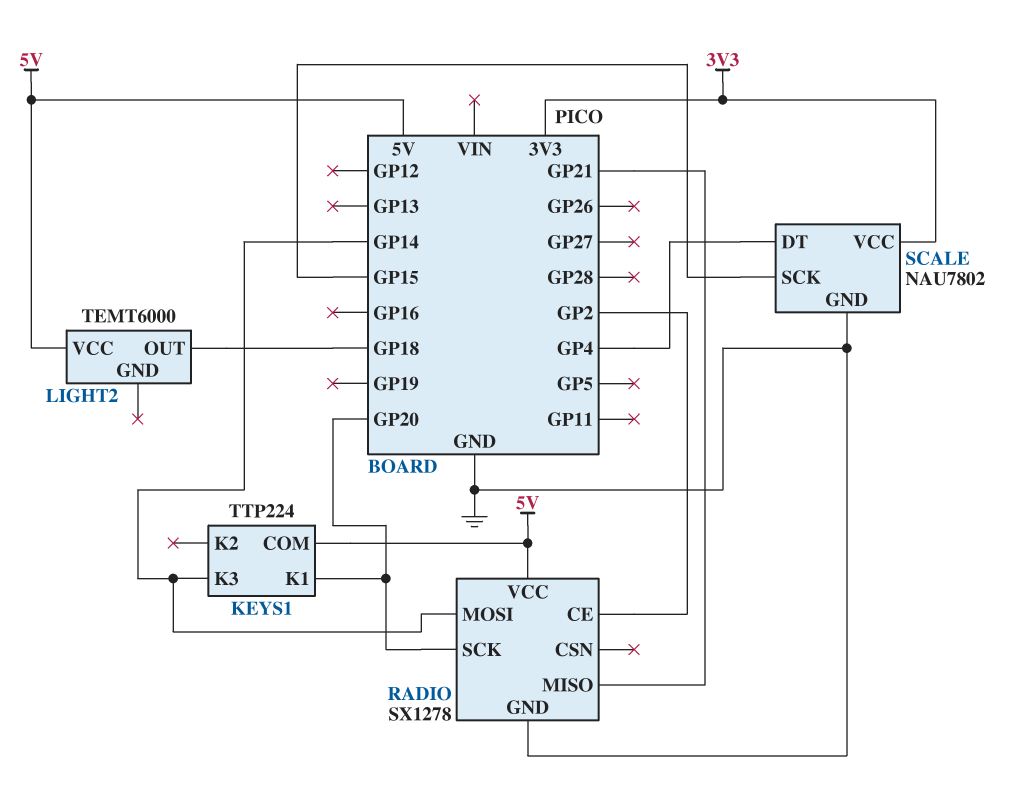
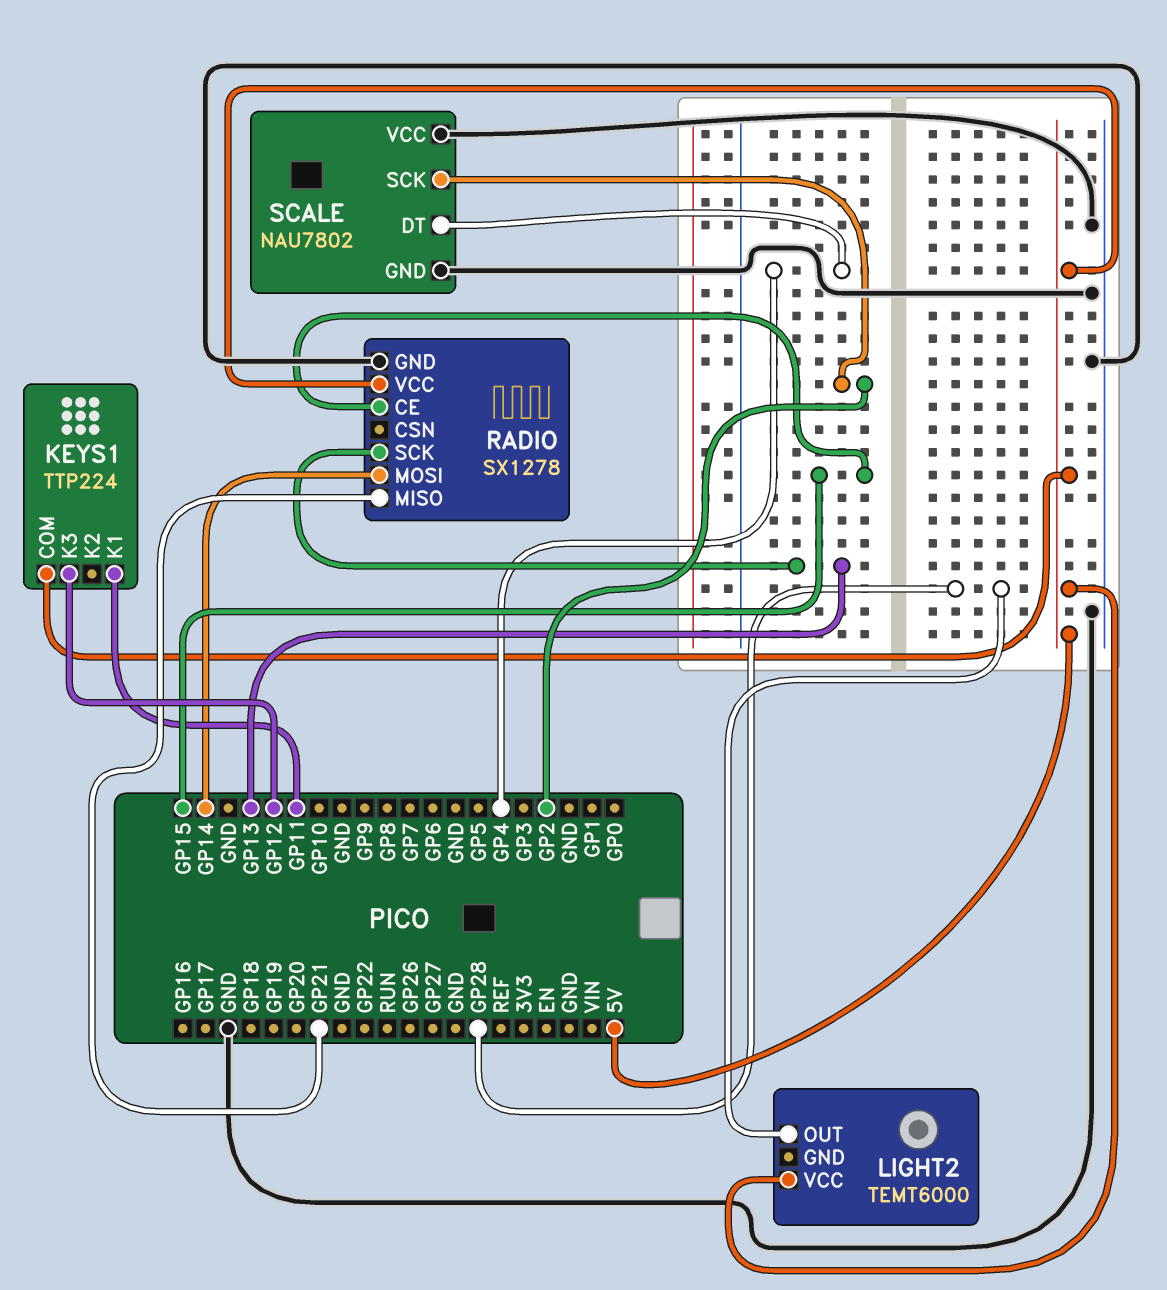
KEYS1 pin K1: GP20 -> GP11
KEYS1 pin K3: GP14 -> GP12
LIGHT2 pin OUT: GP18 -> GP28
RADIO pin CE: GP2 -> GP15
RADIO pin SCK: GP20 -> GP13
SCALE pin SCK: GP15 -> GP2
SCALE pin VCC: 3V3 -> GND

